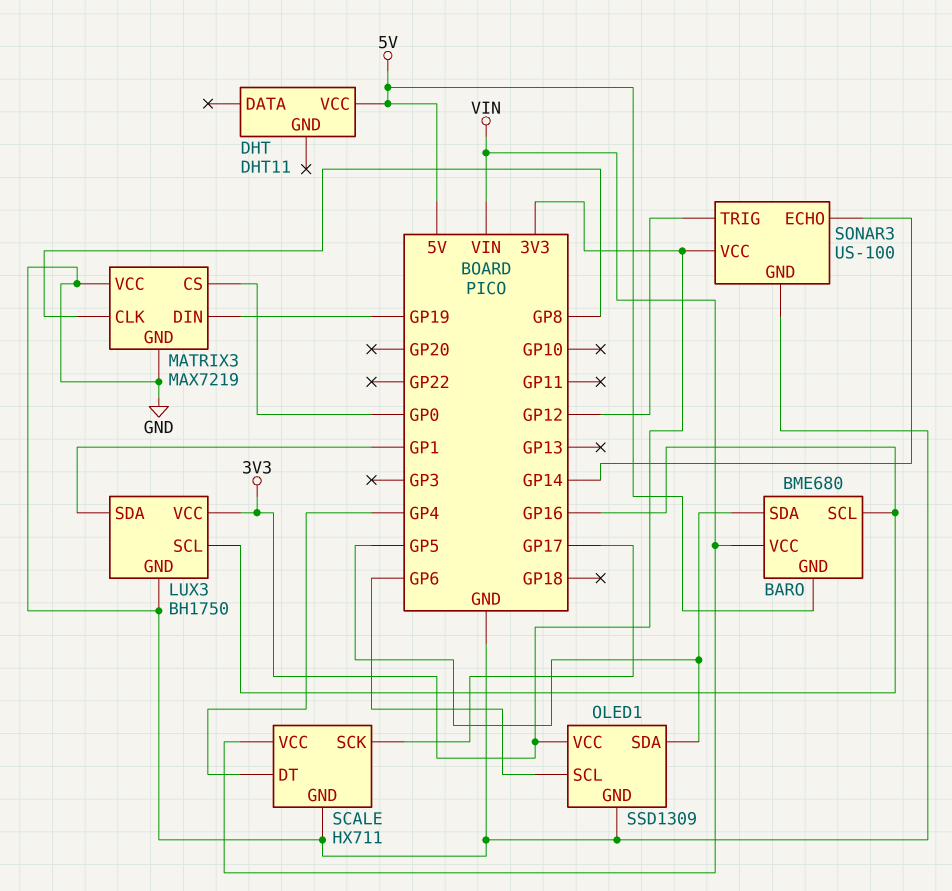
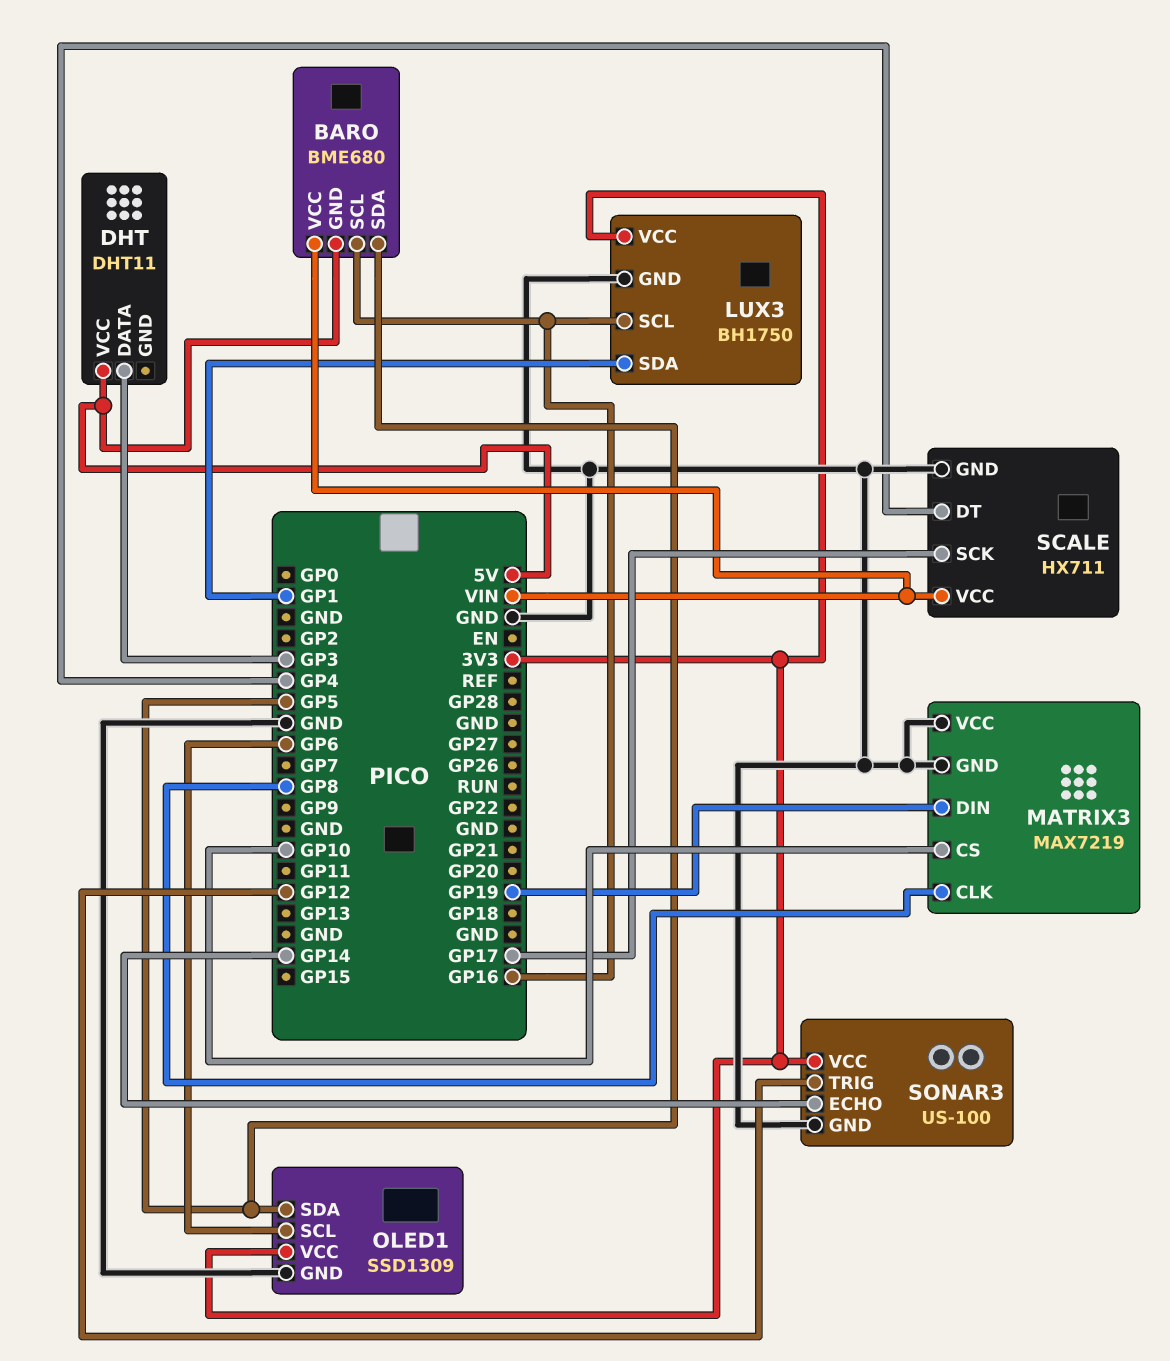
DHT pin DATA: none -> GP3
MATRIX3 pin CS: GP0 -> GP10

